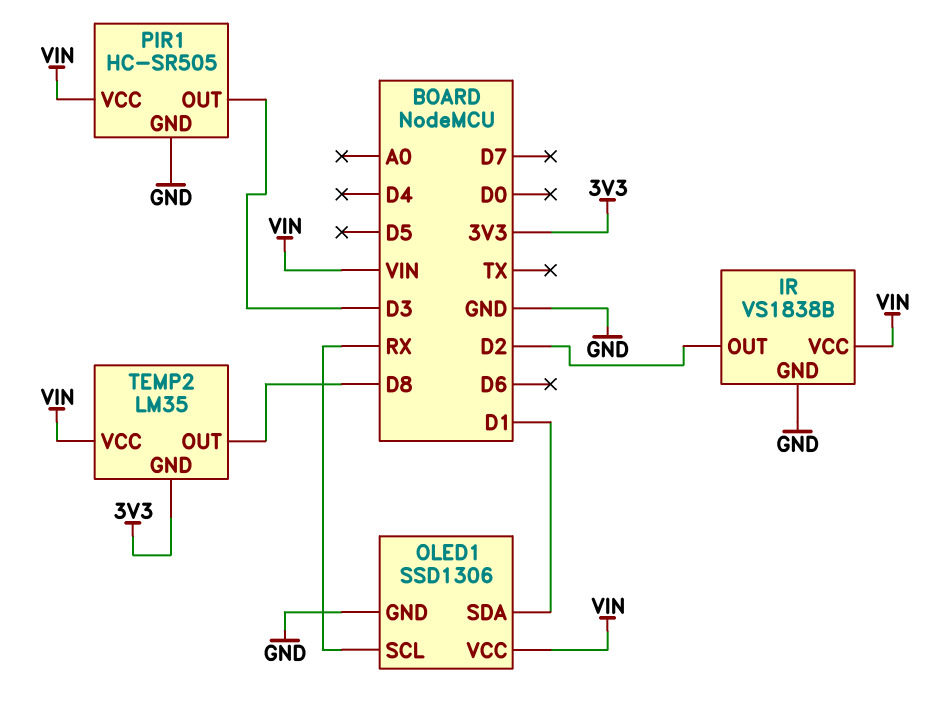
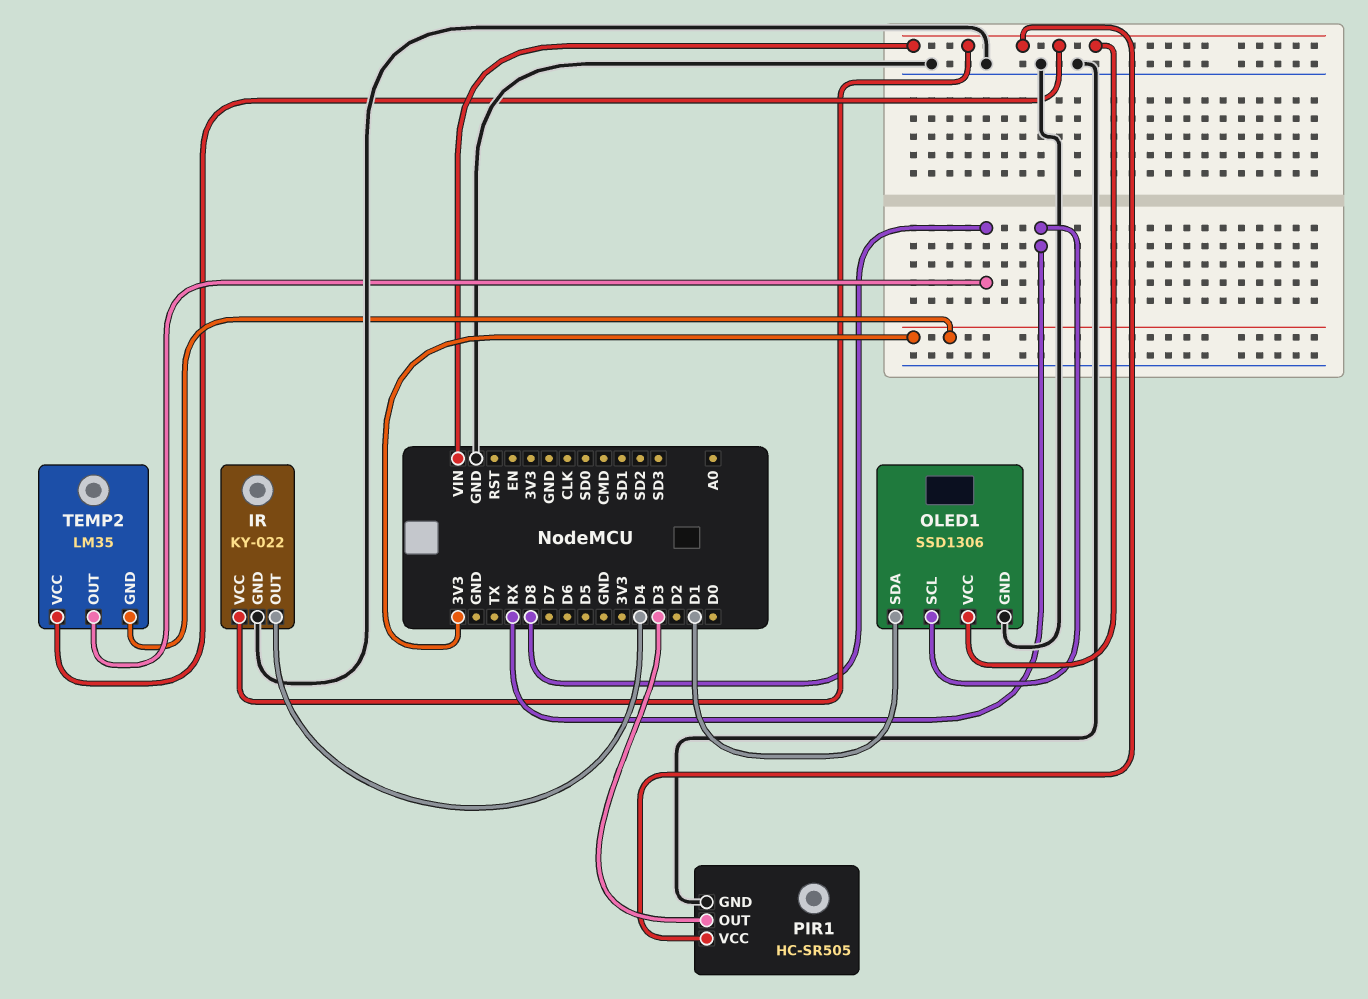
IR: VS1838B -> KY-022
IR pin OUT: D2 -> D4

